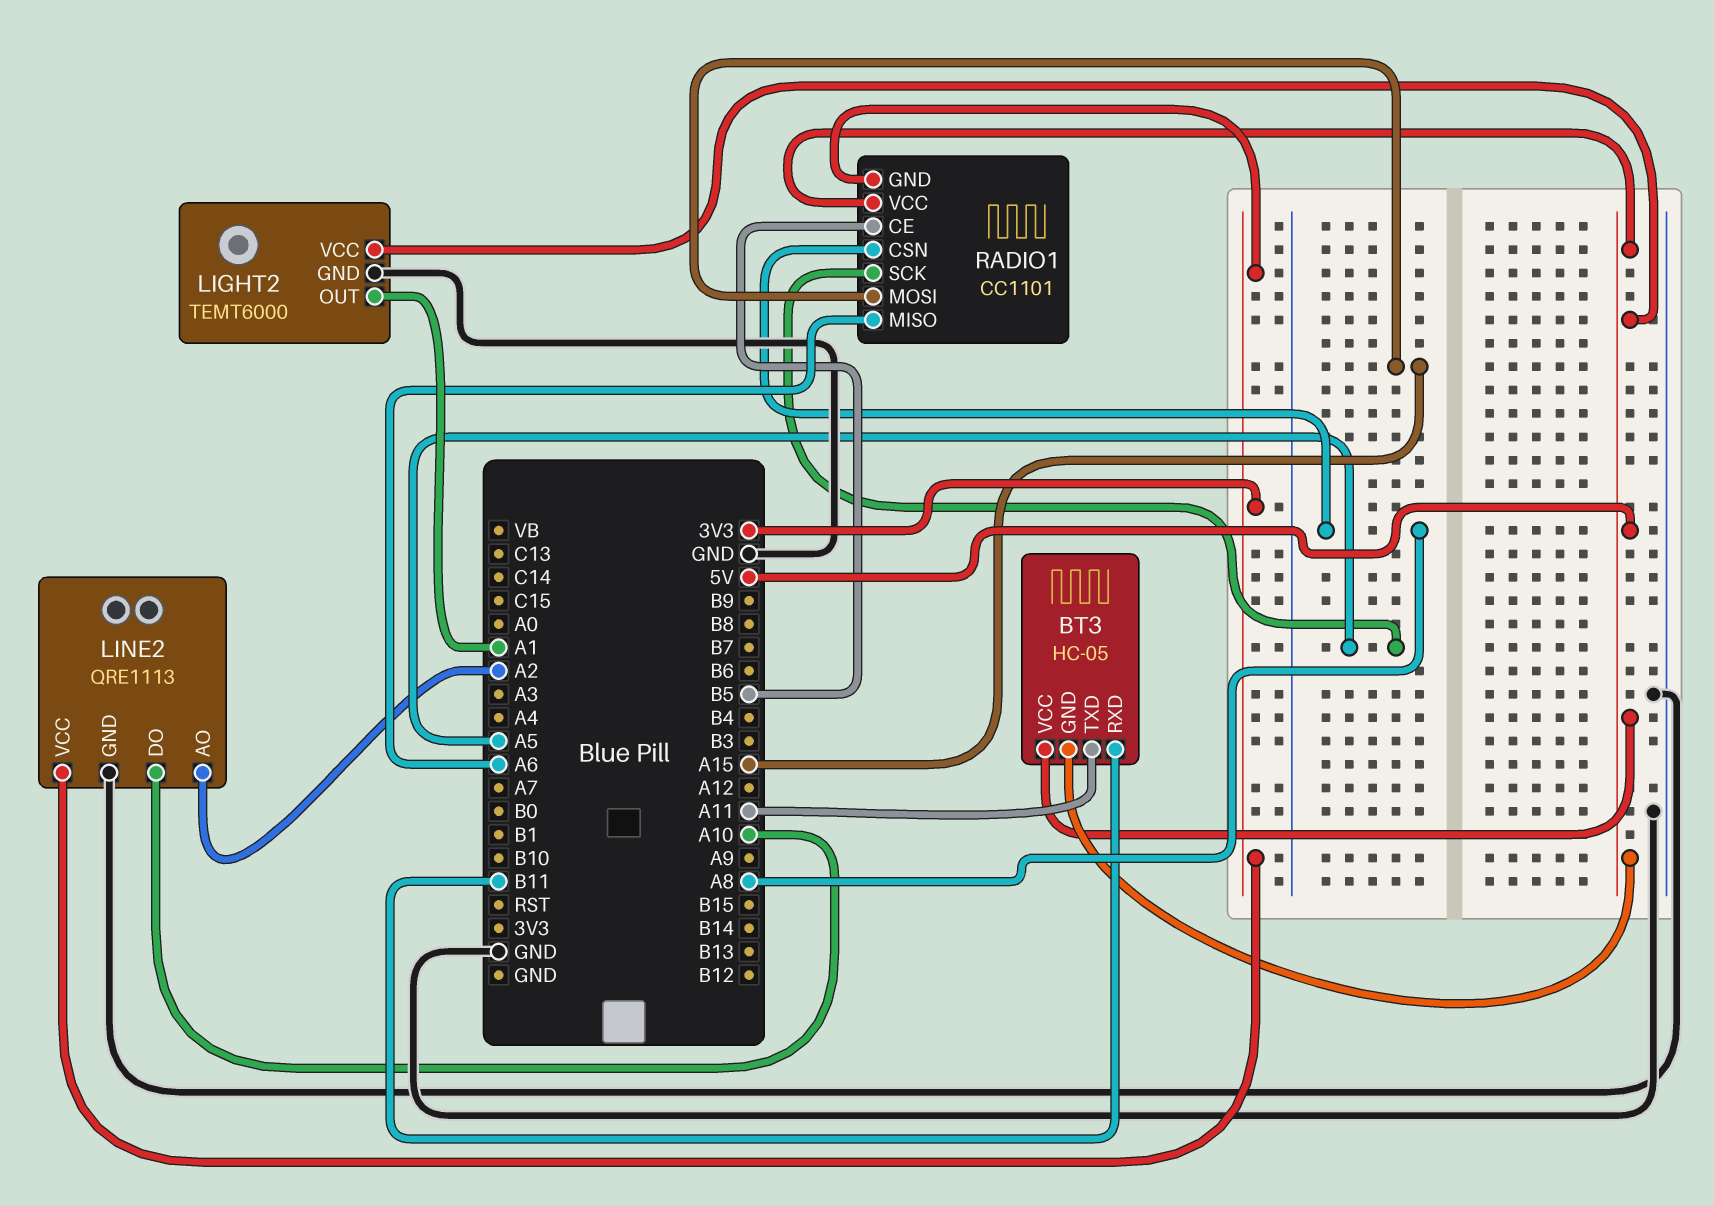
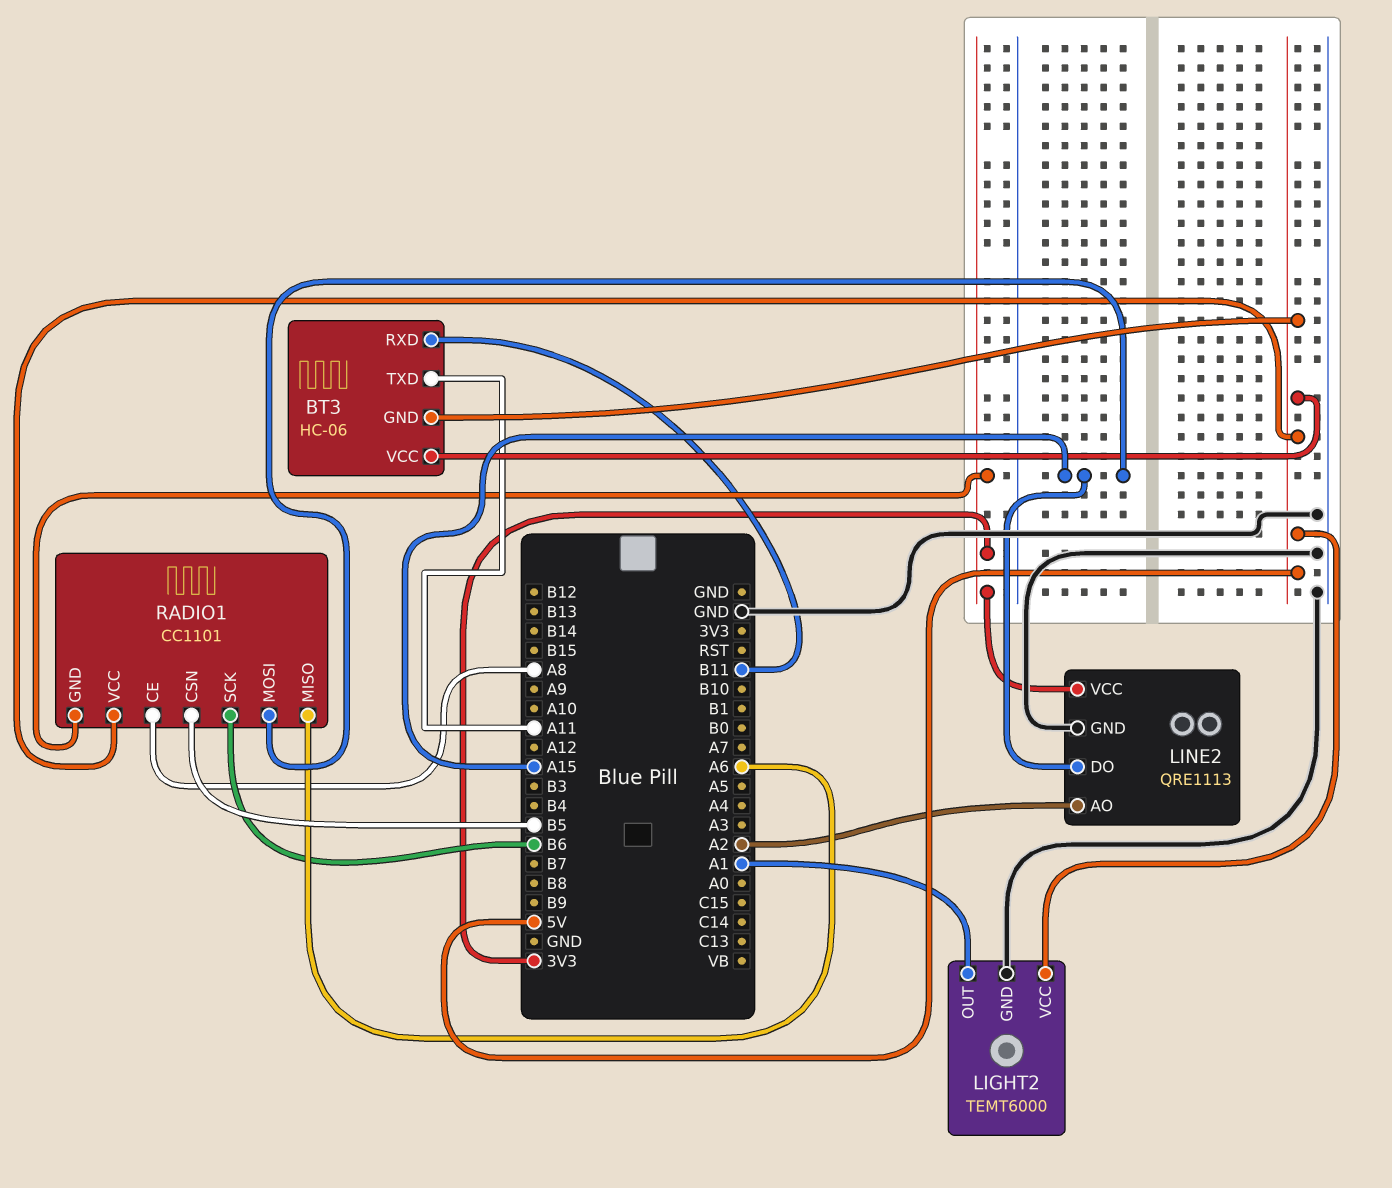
BT3: HC-05 -> HC-06
LINE2 pin DO: A10 -> A15
RADIO1 pin CE: B5 -> A8
RADIO1 pin CSN: A8 -> B5
RADIO1 pin SCK: A5 -> B6

